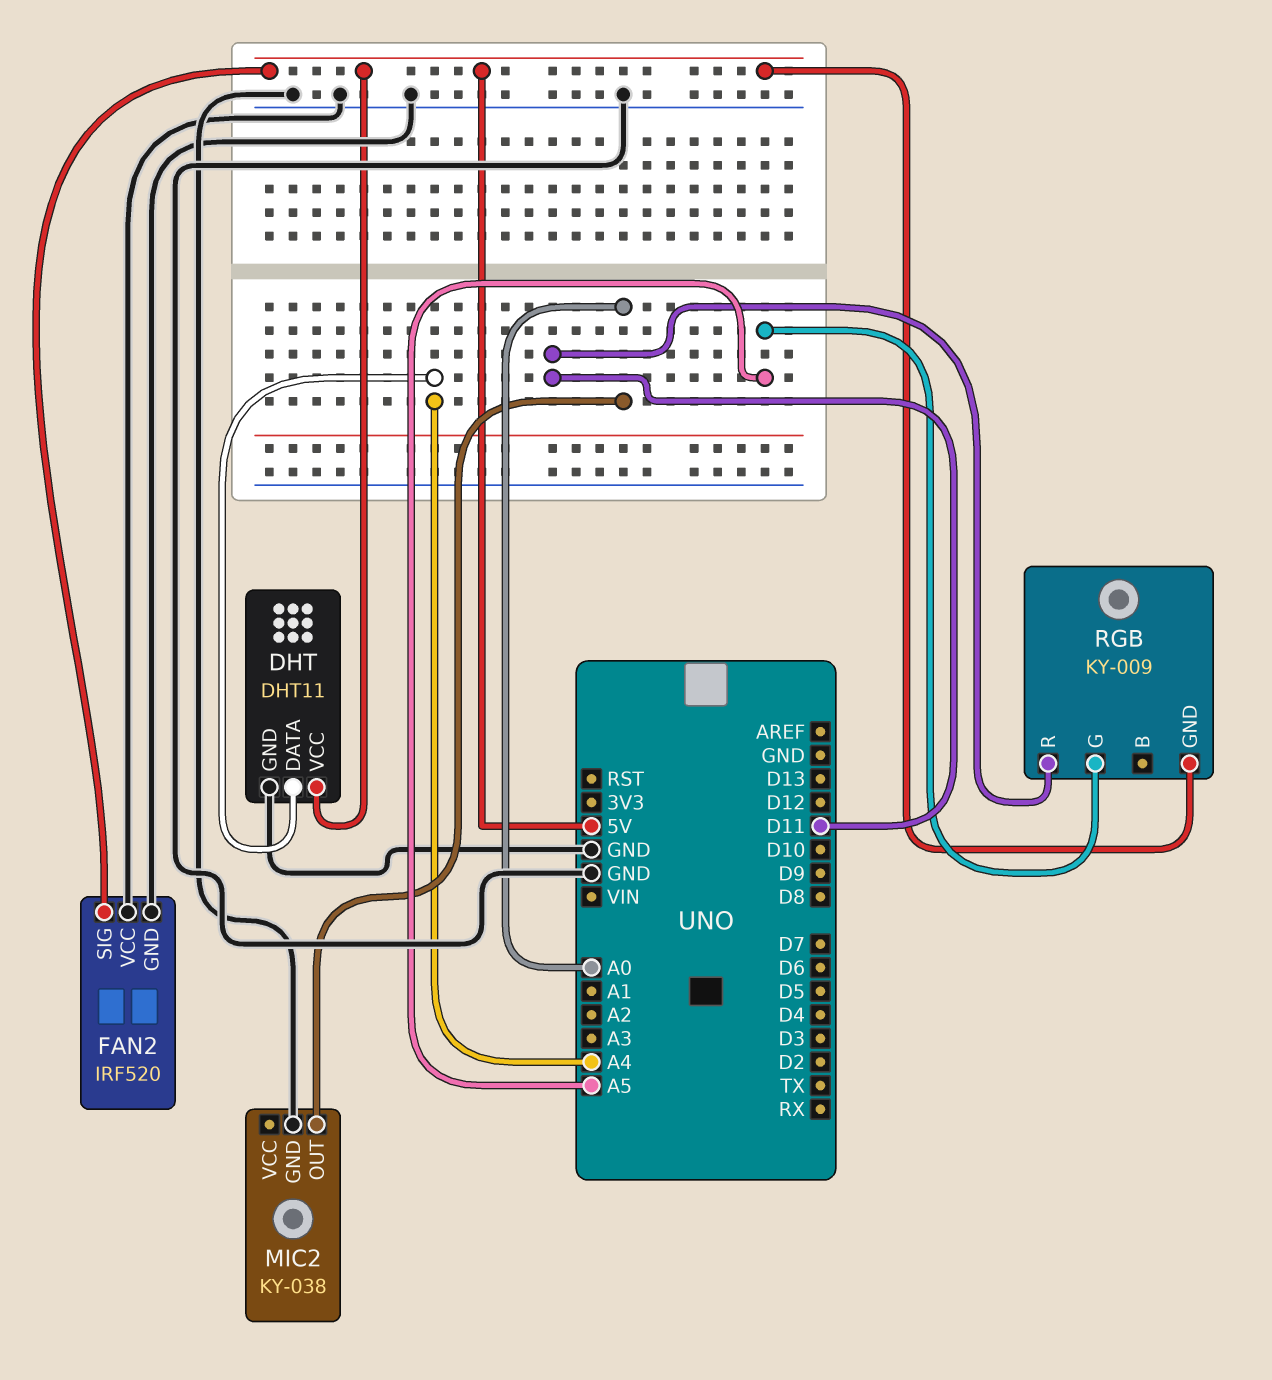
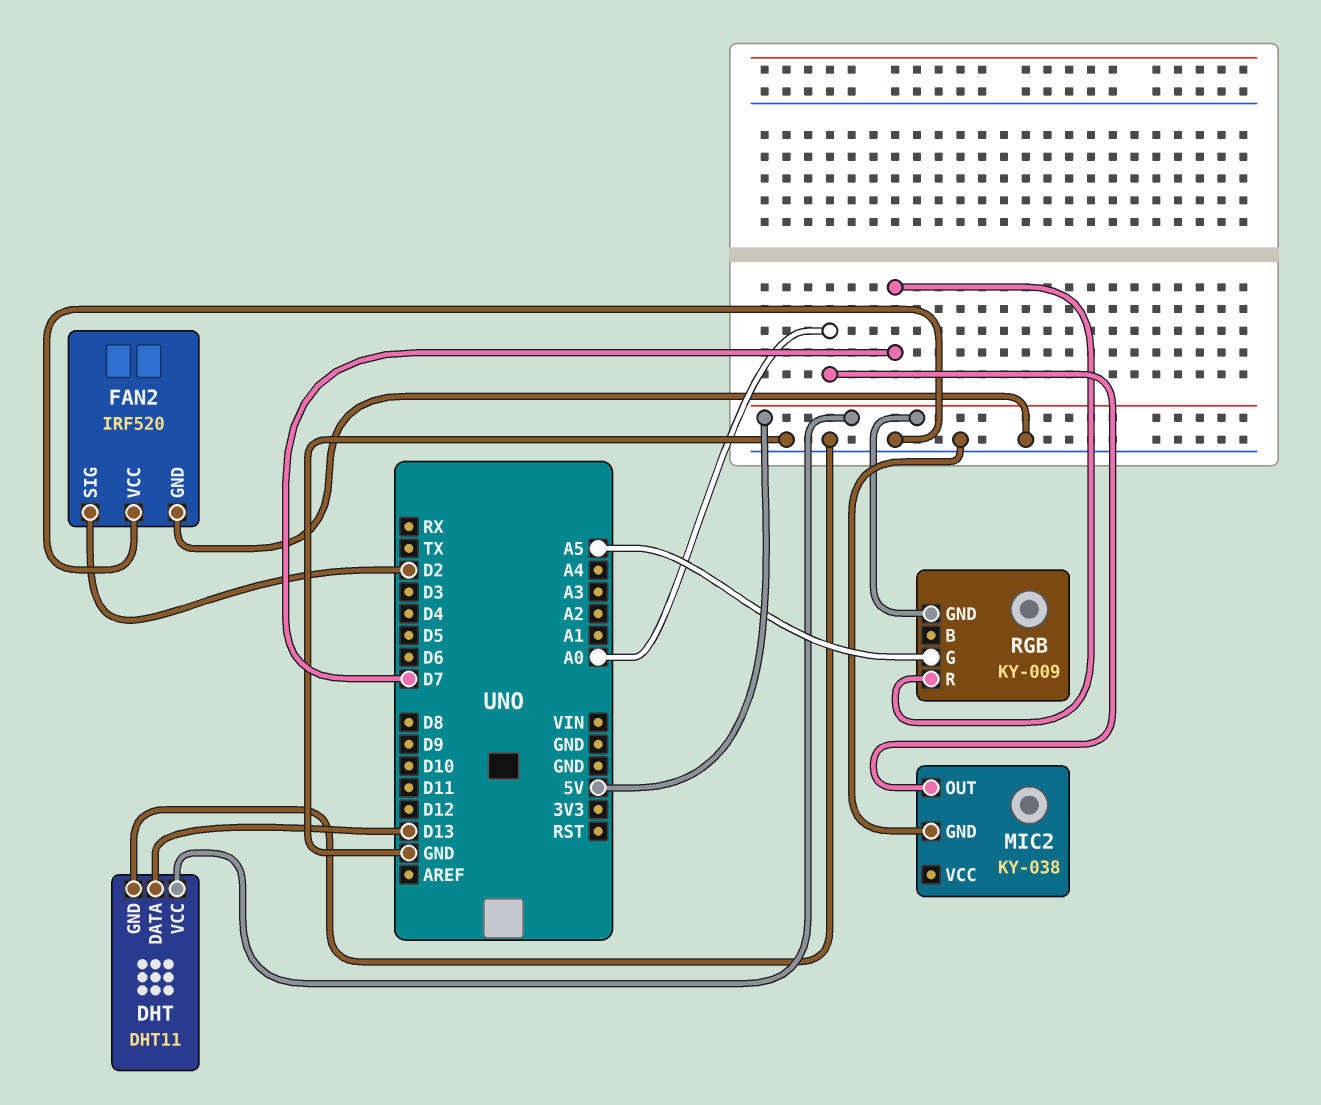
DHT pin DATA: A4 -> D13
FAN2 pin SIG: 5V -> D2
RGB pin R: D11 -> D7

